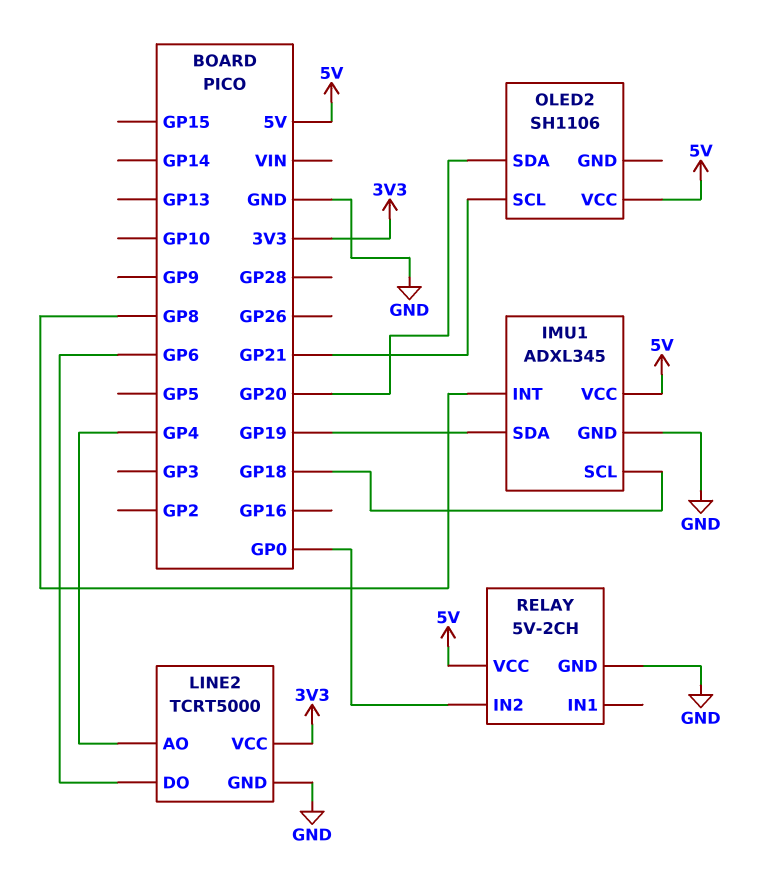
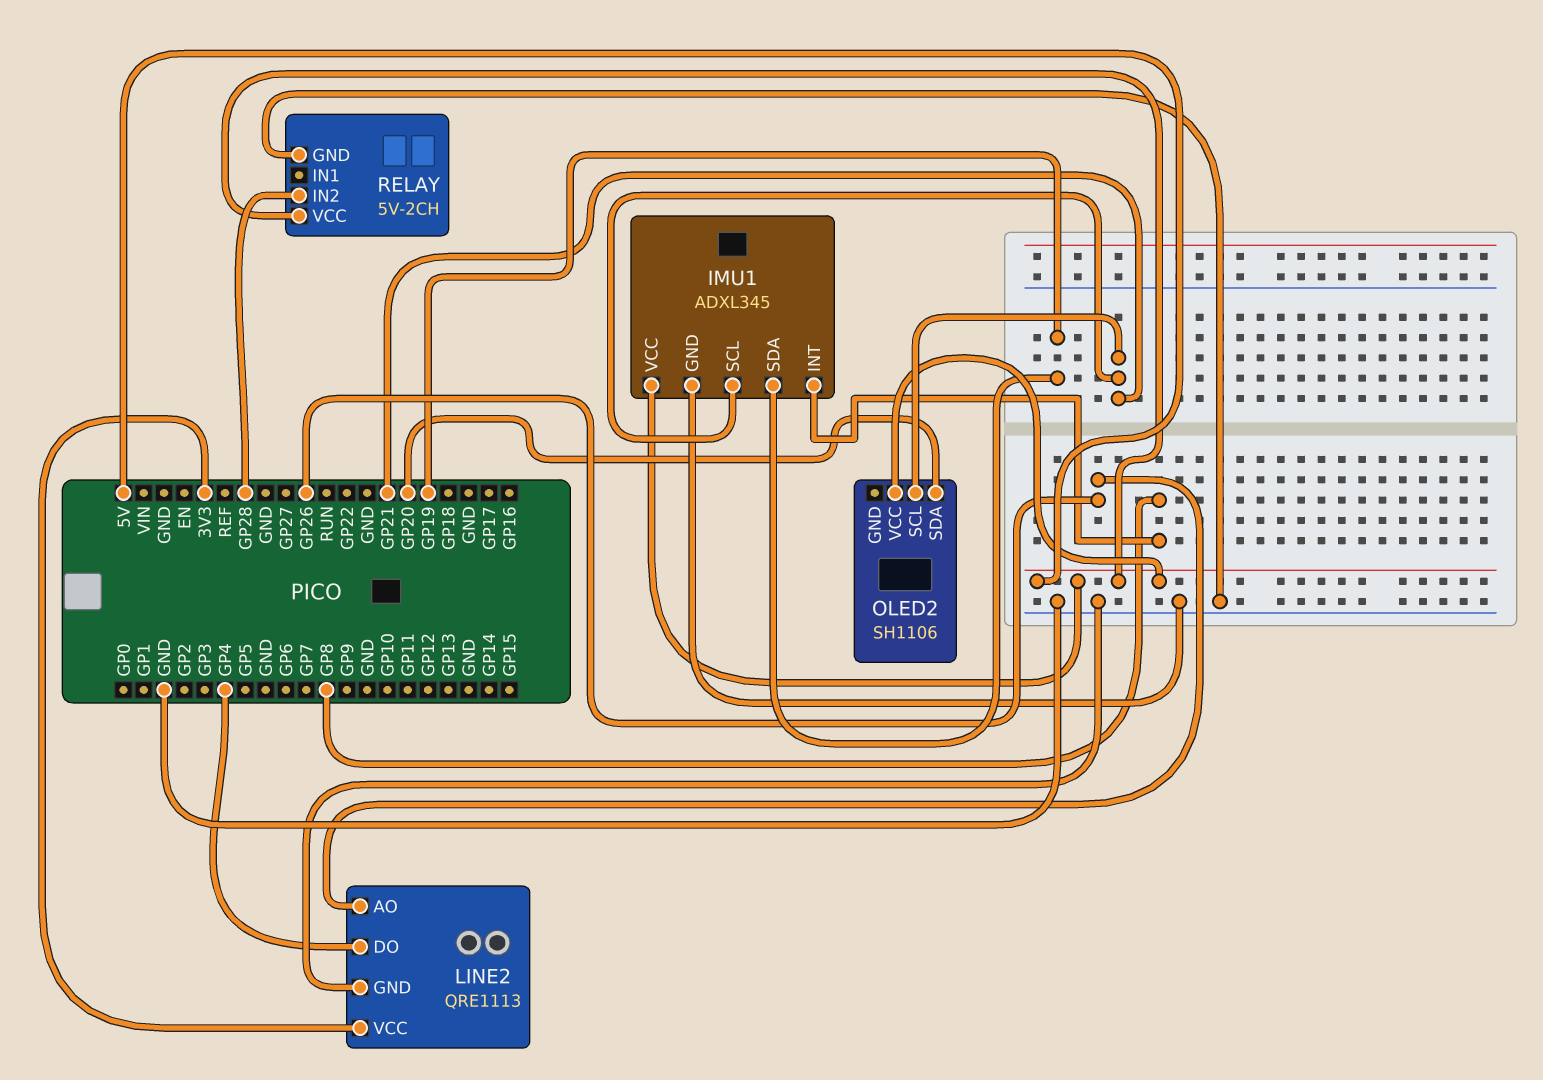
IMU1 pin SCL: GP18 -> GP21
LINE2: TCRT5000 -> QRE1113
LINE2 pin AO: GP4 -> GP26
LINE2 pin DO: GP6 -> GP4
RELAY pin IN2: GP0 -> GP28

